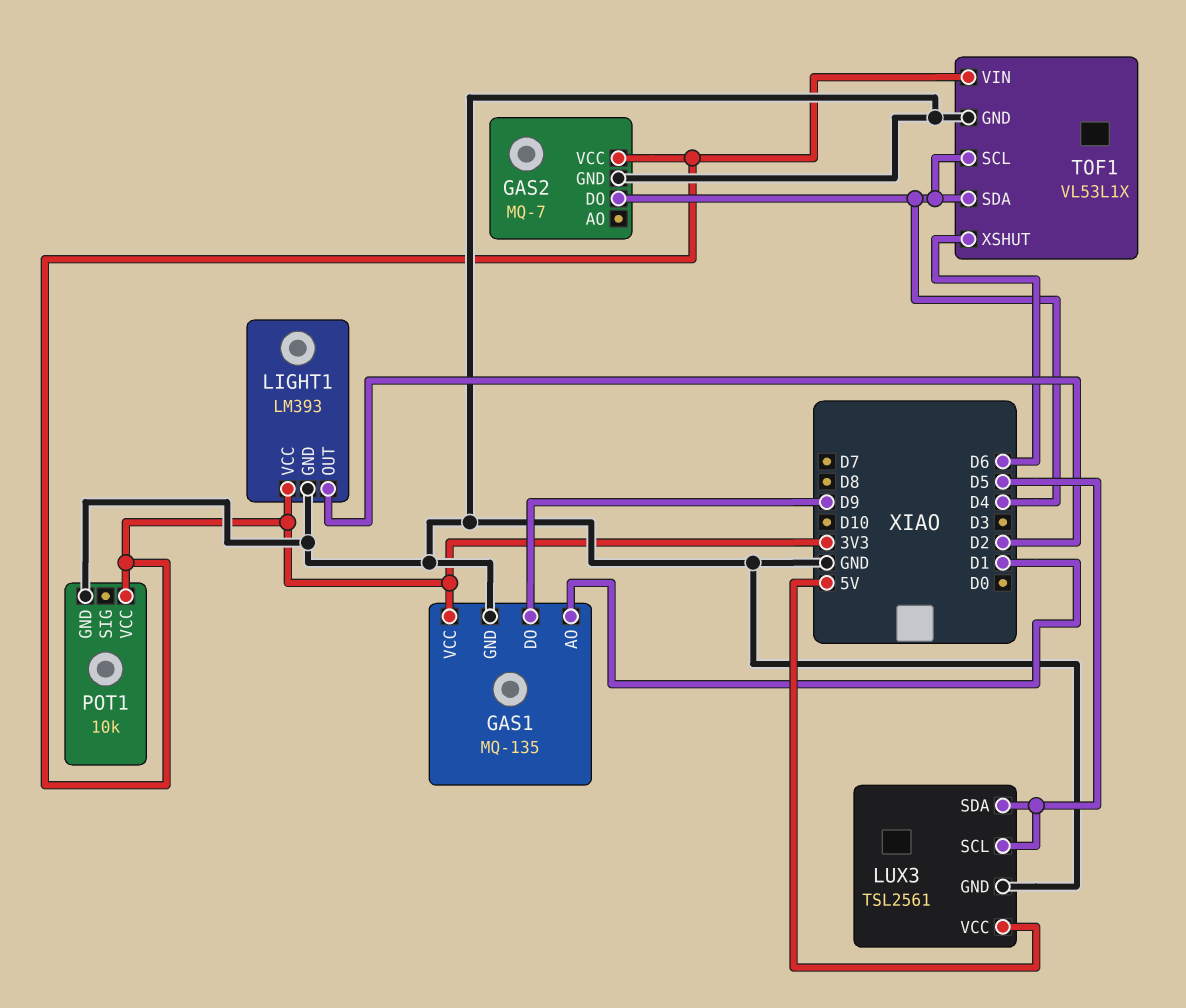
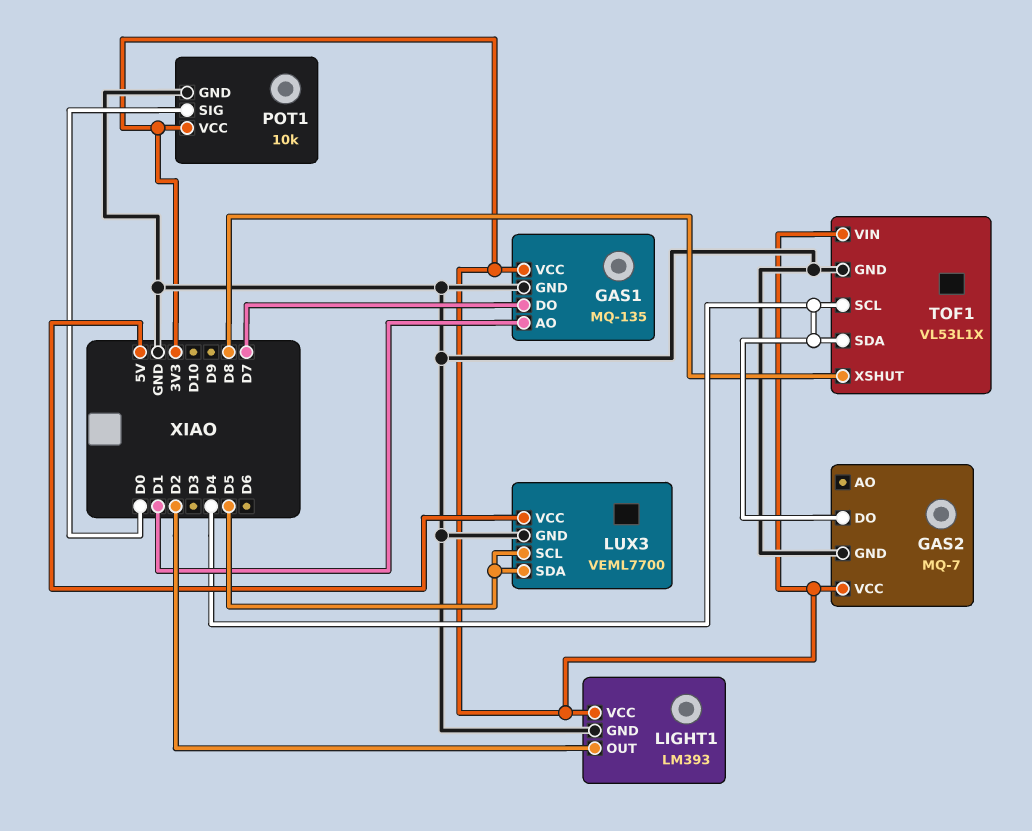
GAS1 pin DO: D9 -> D7
LUX3: TSL2561 -> VEML7700
POT1 pin SIG: none -> D0
TOF1 pin XSHUT: D6 -> D8

